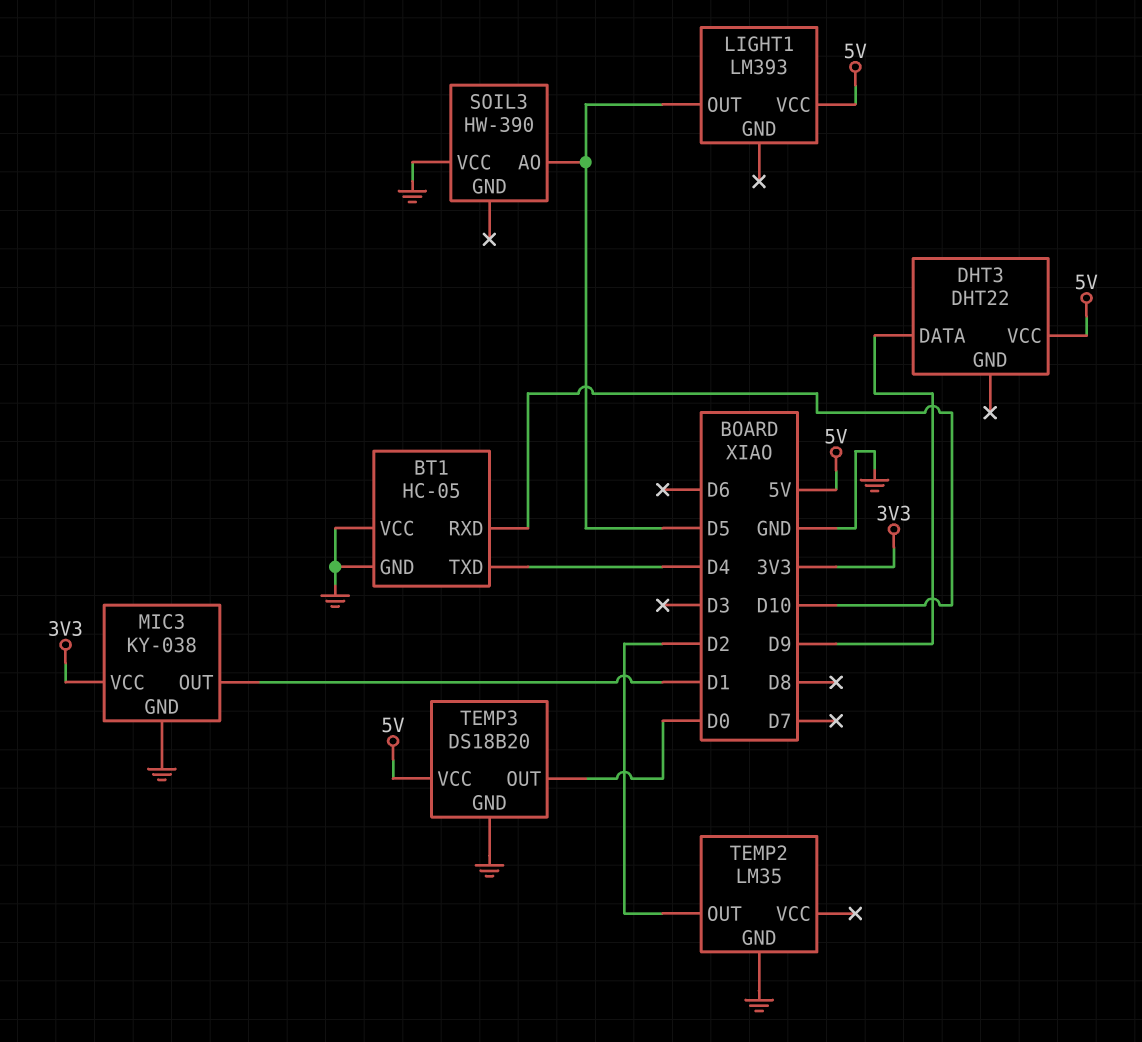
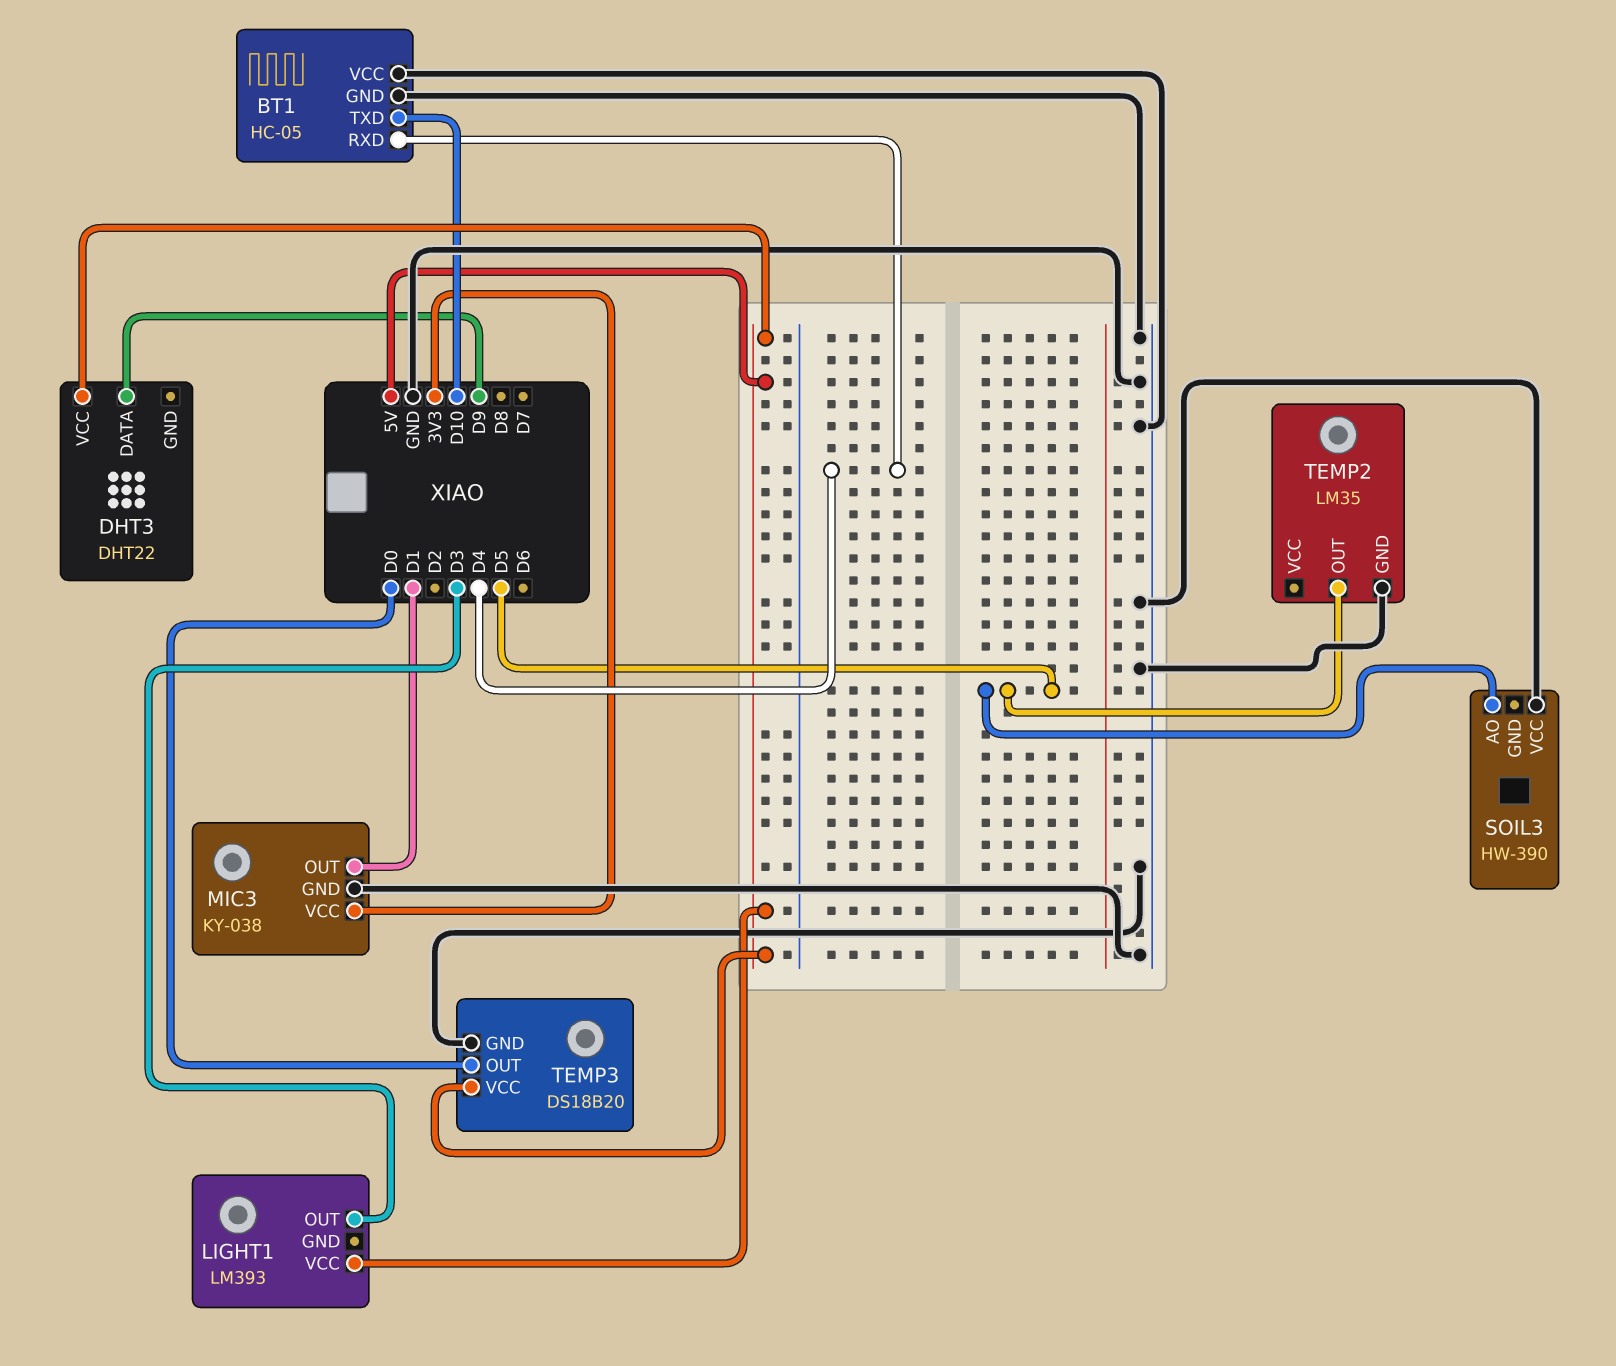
BT1 pin RXD: D10 -> D4
BT1 pin TXD: D4 -> D10
LIGHT1 pin OUT: D5 -> D3
TEMP2 pin OUT: D2 -> D5

